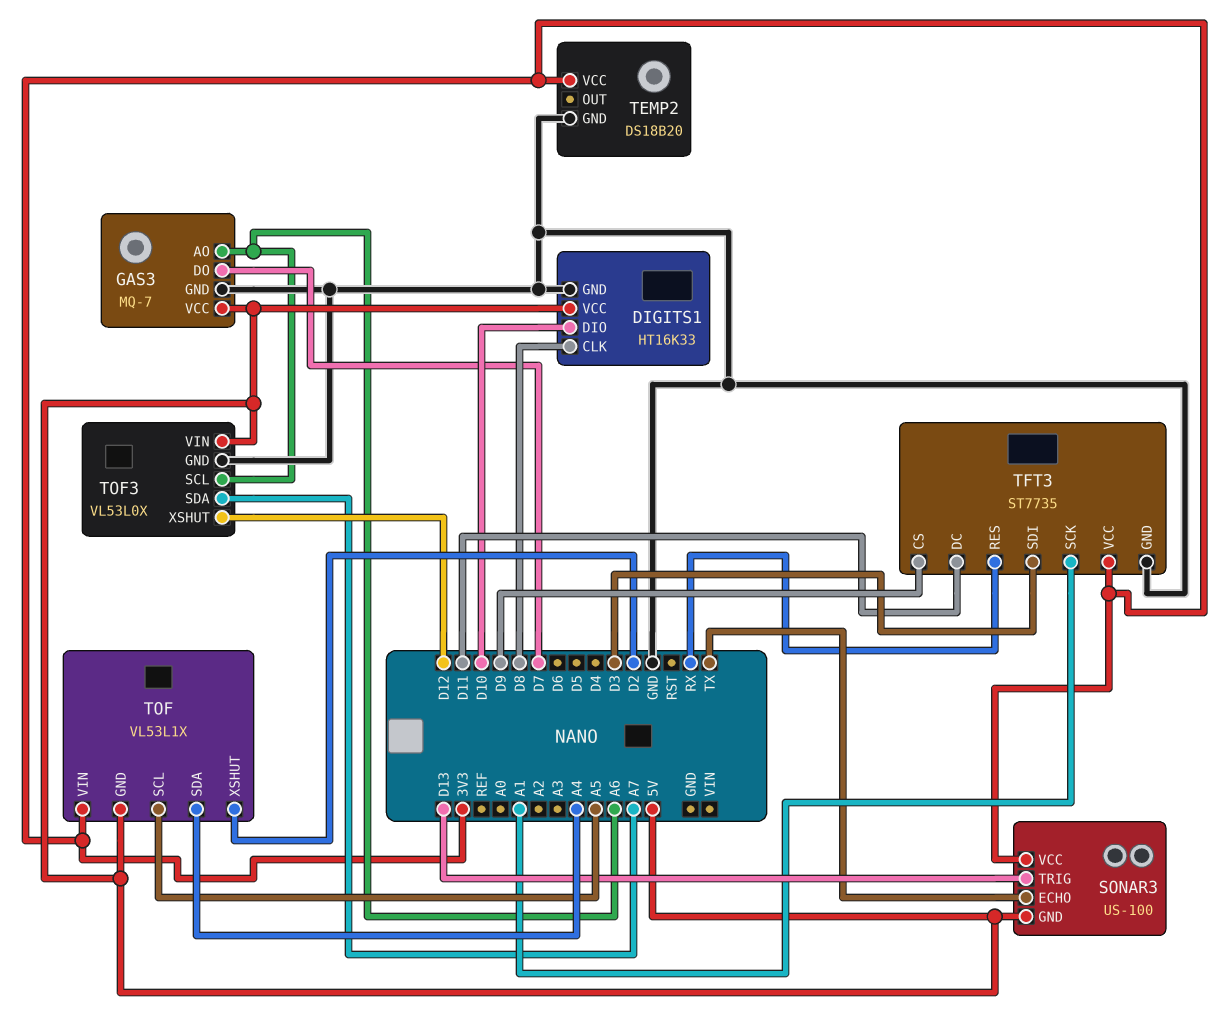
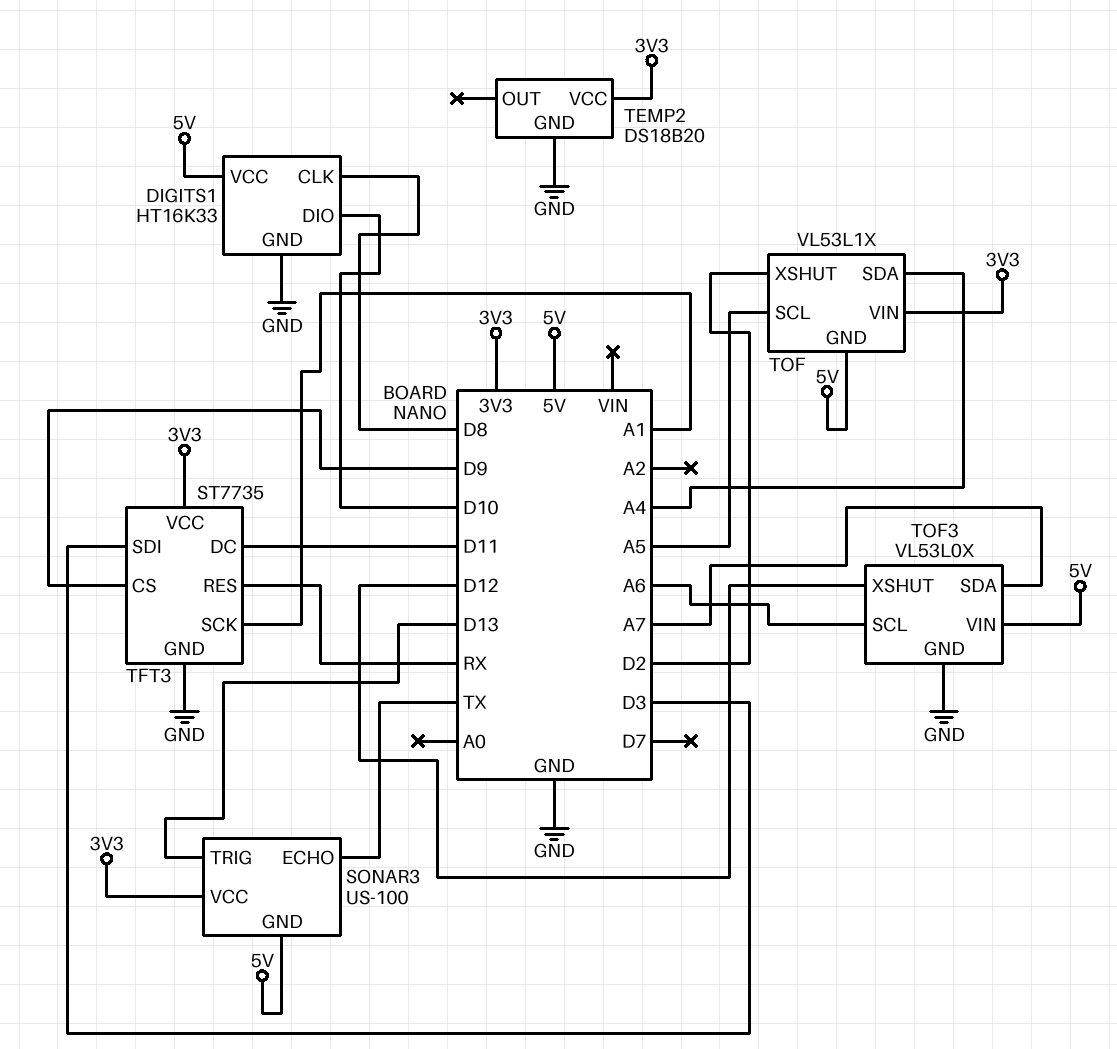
GAS3: MQ-7 -> none
GAS3 pin AO: A6 -> none
GAS3 pin DO: D7 -> none
GAS3 pin GND: GND -> none
GAS3 pin VCC: 5V -> none

